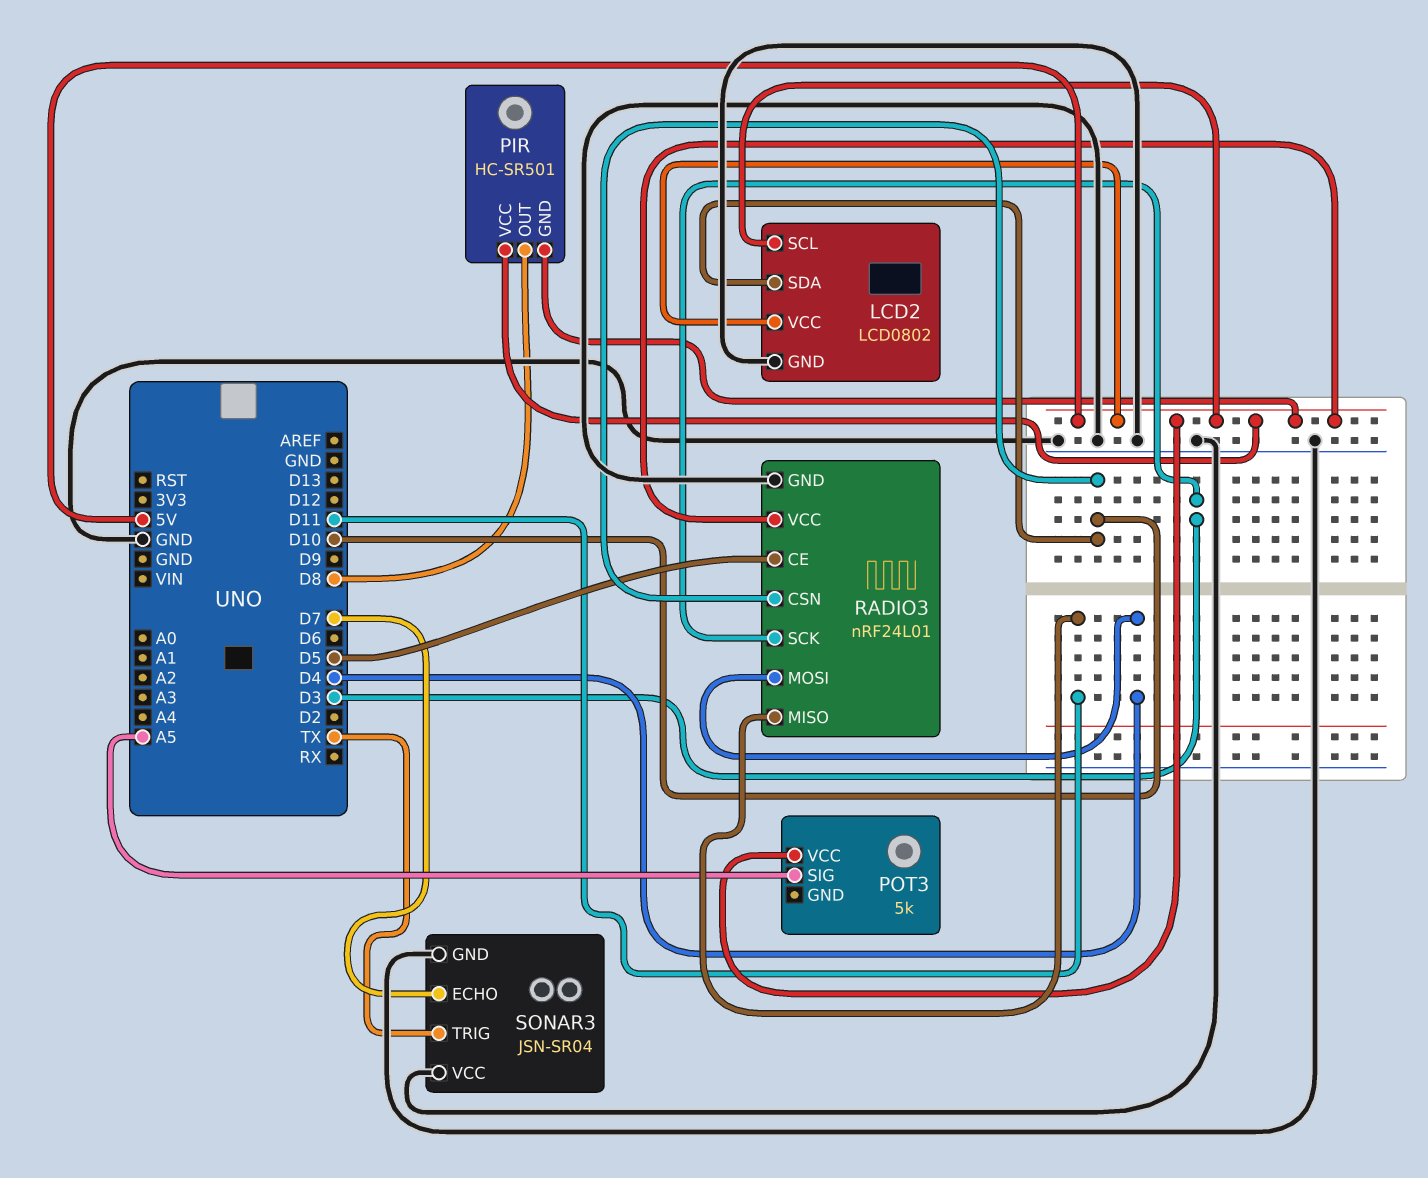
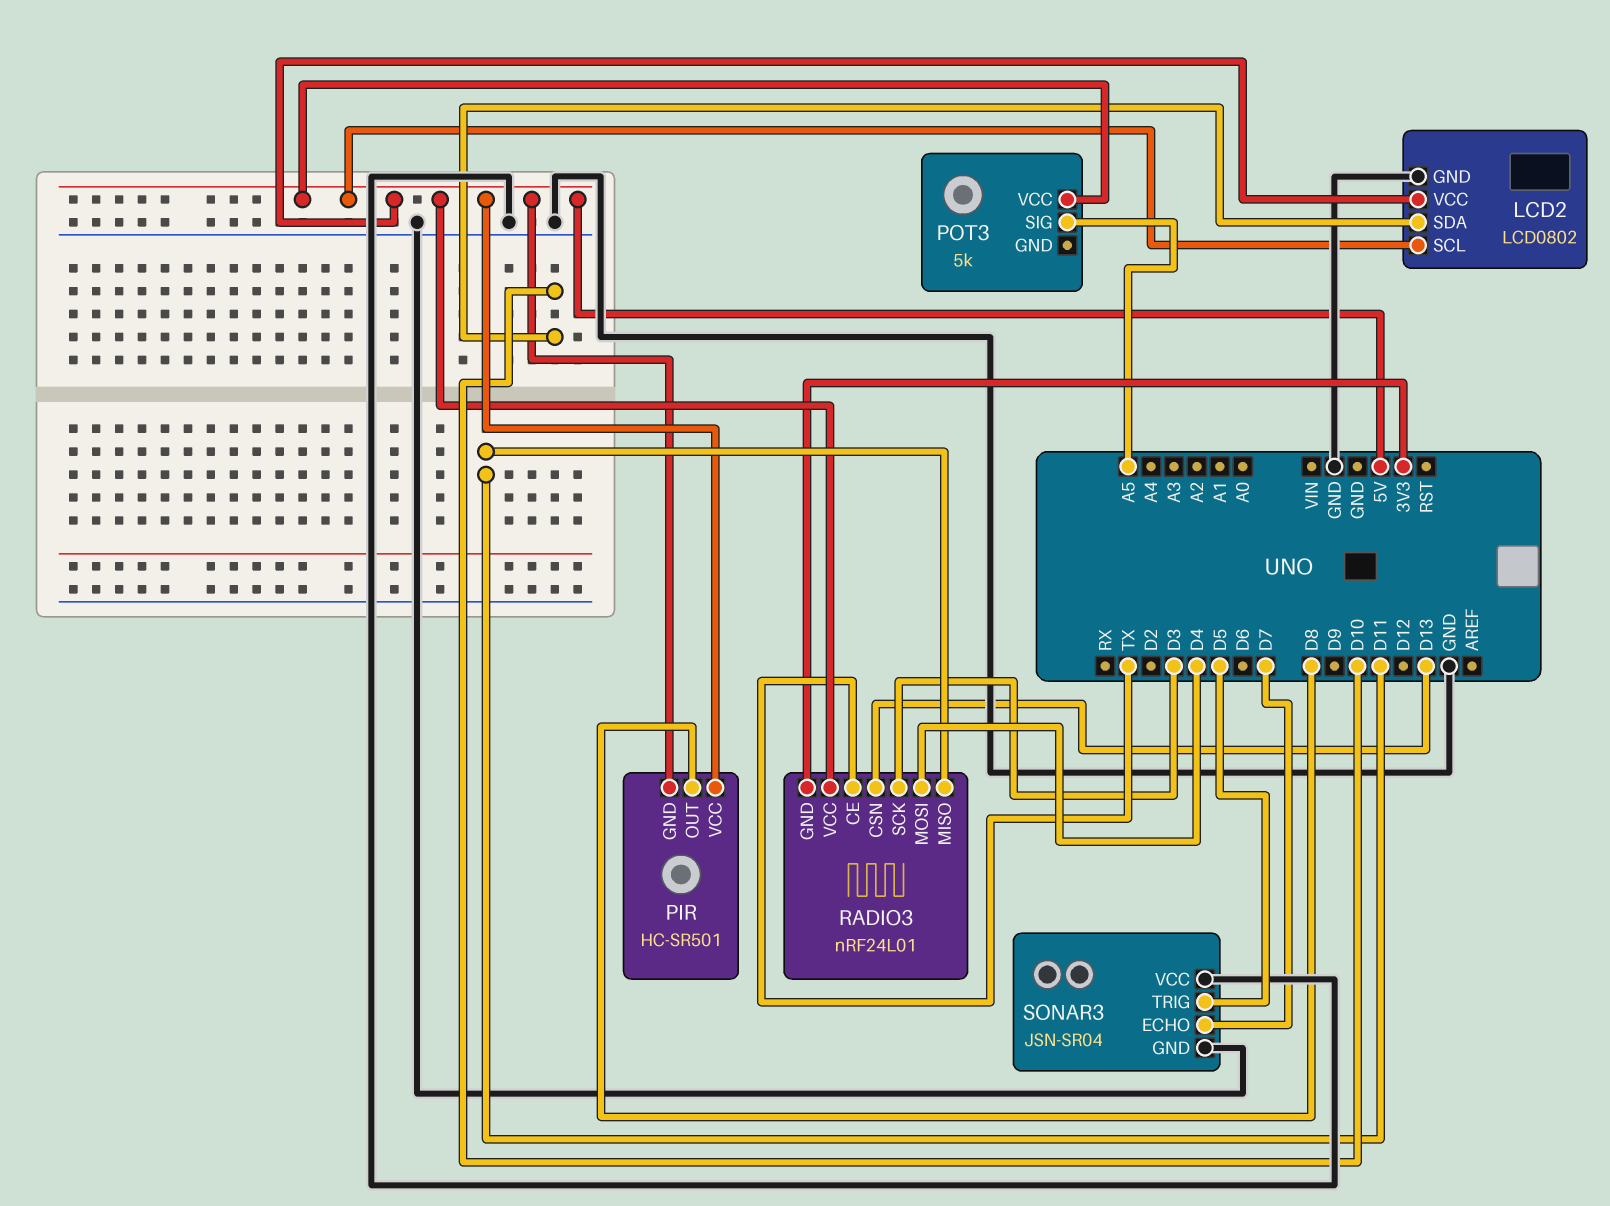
RADIO3 pin CE: D5 -> TX
RADIO3 pin CSN: D10 -> D13
RADIO3 pin GND: GND -> 3V3
SONAR3 pin TRIG: TX -> D5

